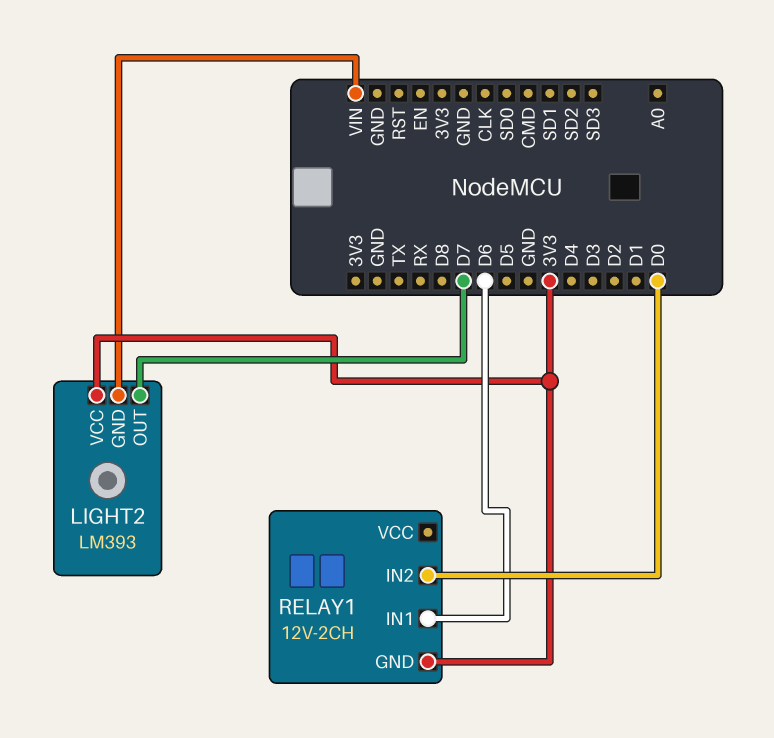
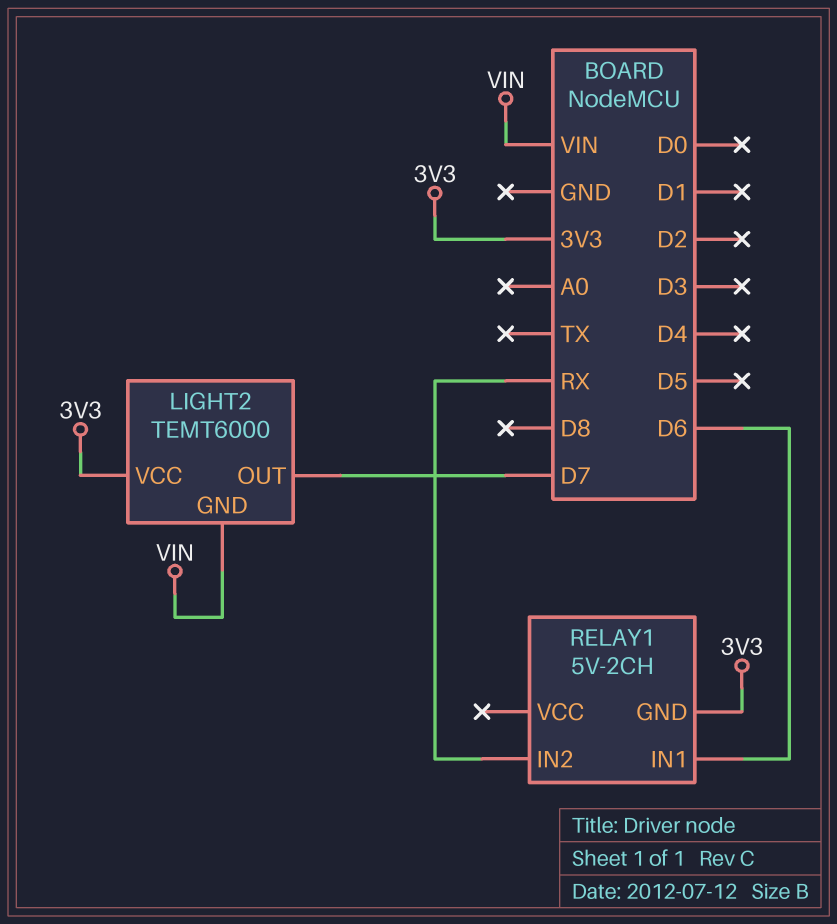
LIGHT2: LM393 -> TEMT6000
RELAY1: 12V-2CH -> 5V-2CH
RELAY1 pin IN2: D0 -> RX

